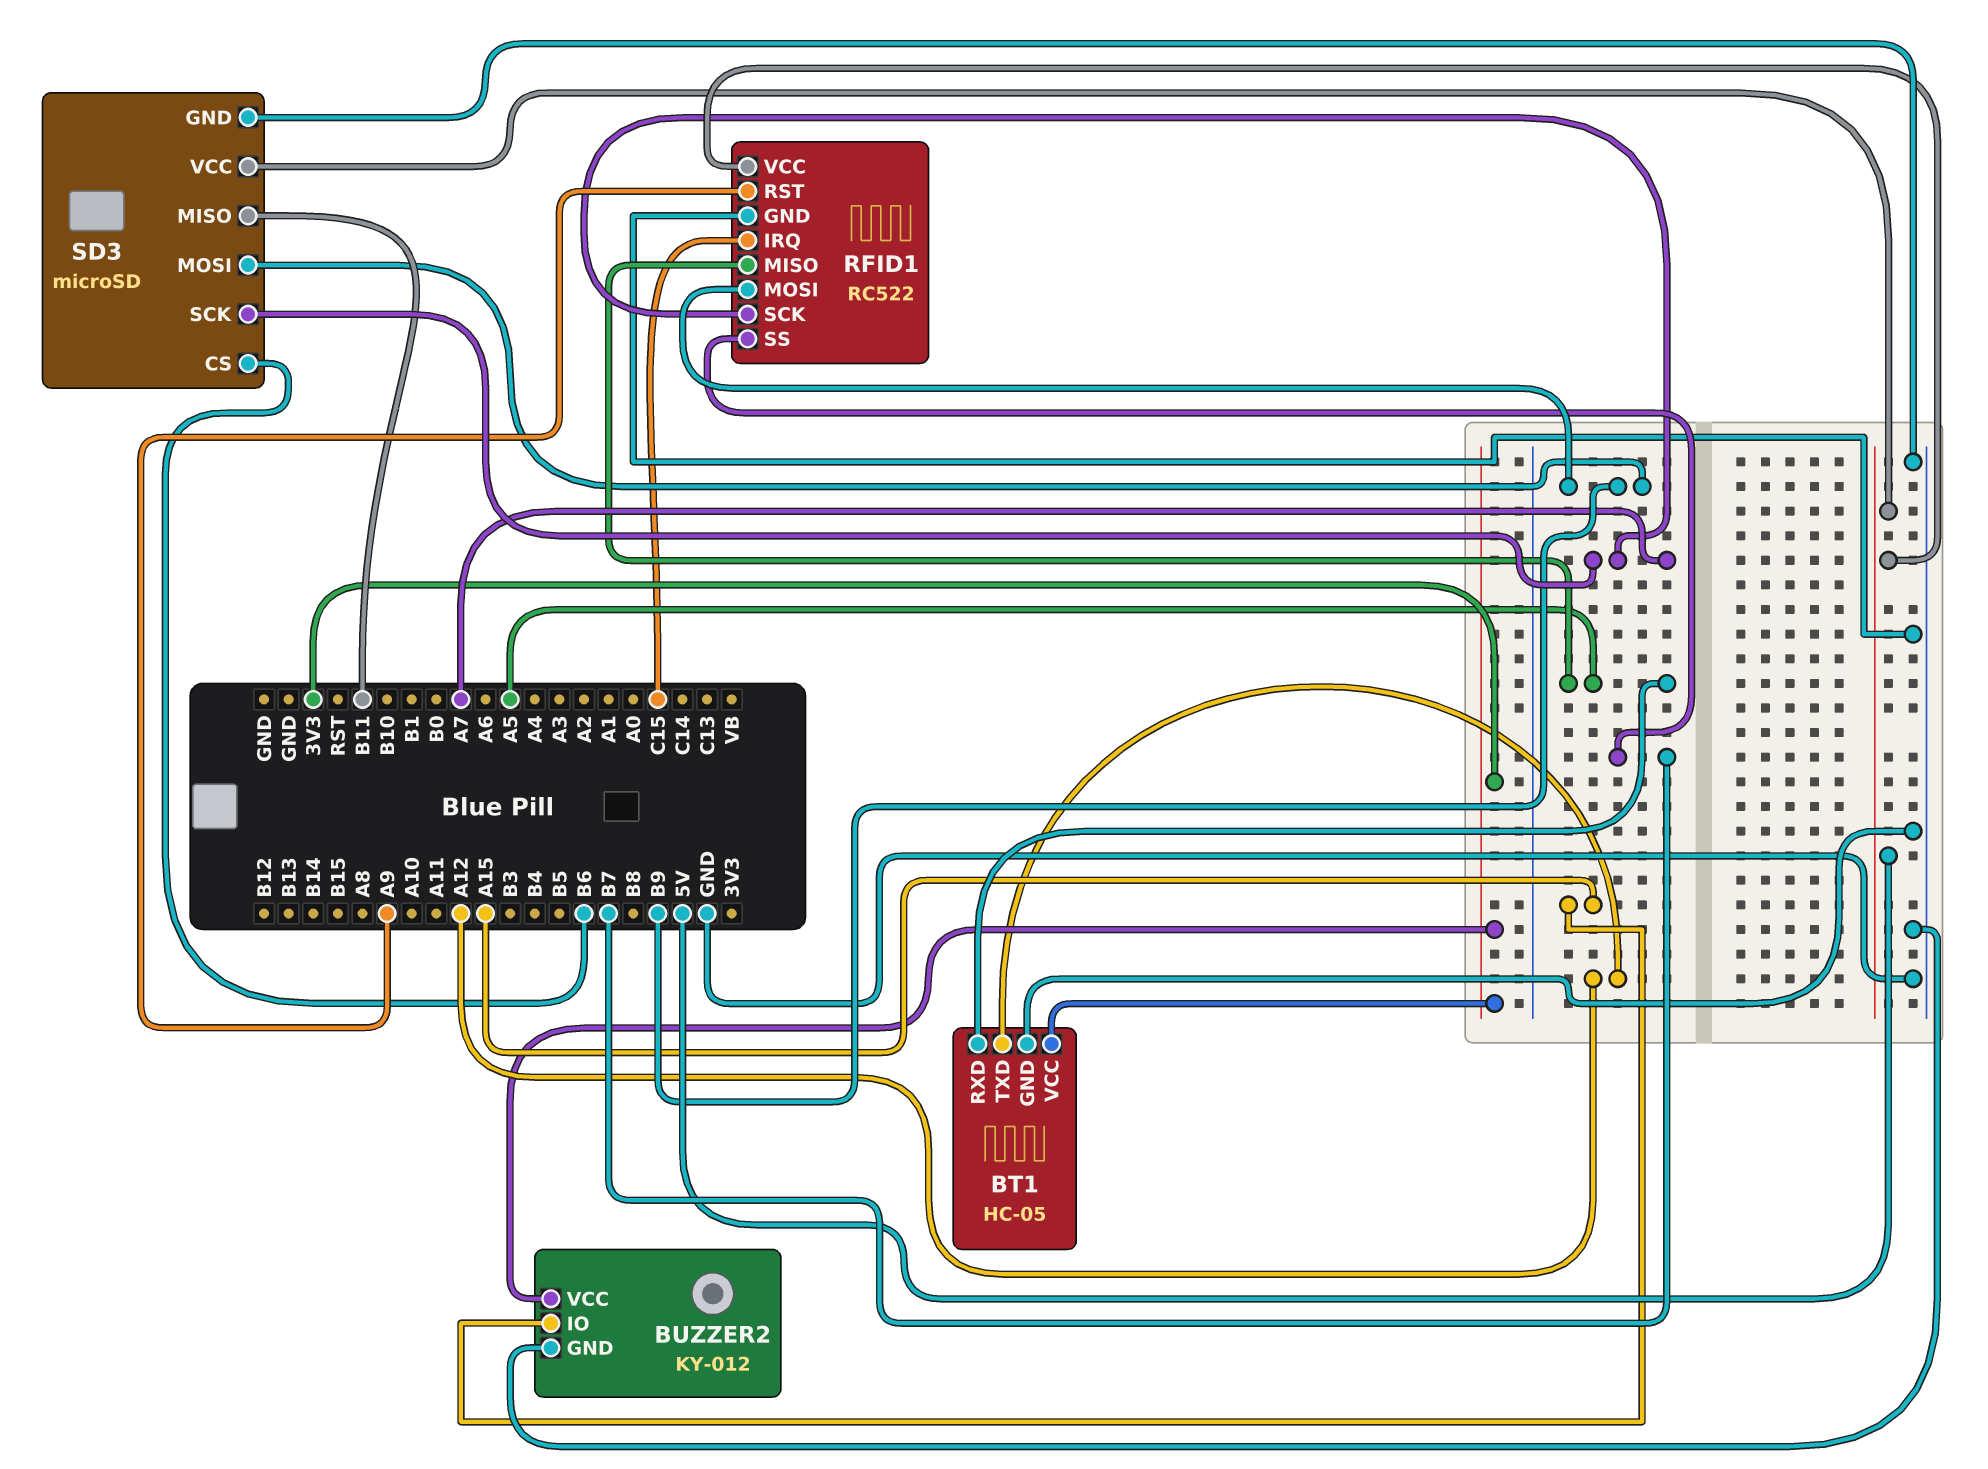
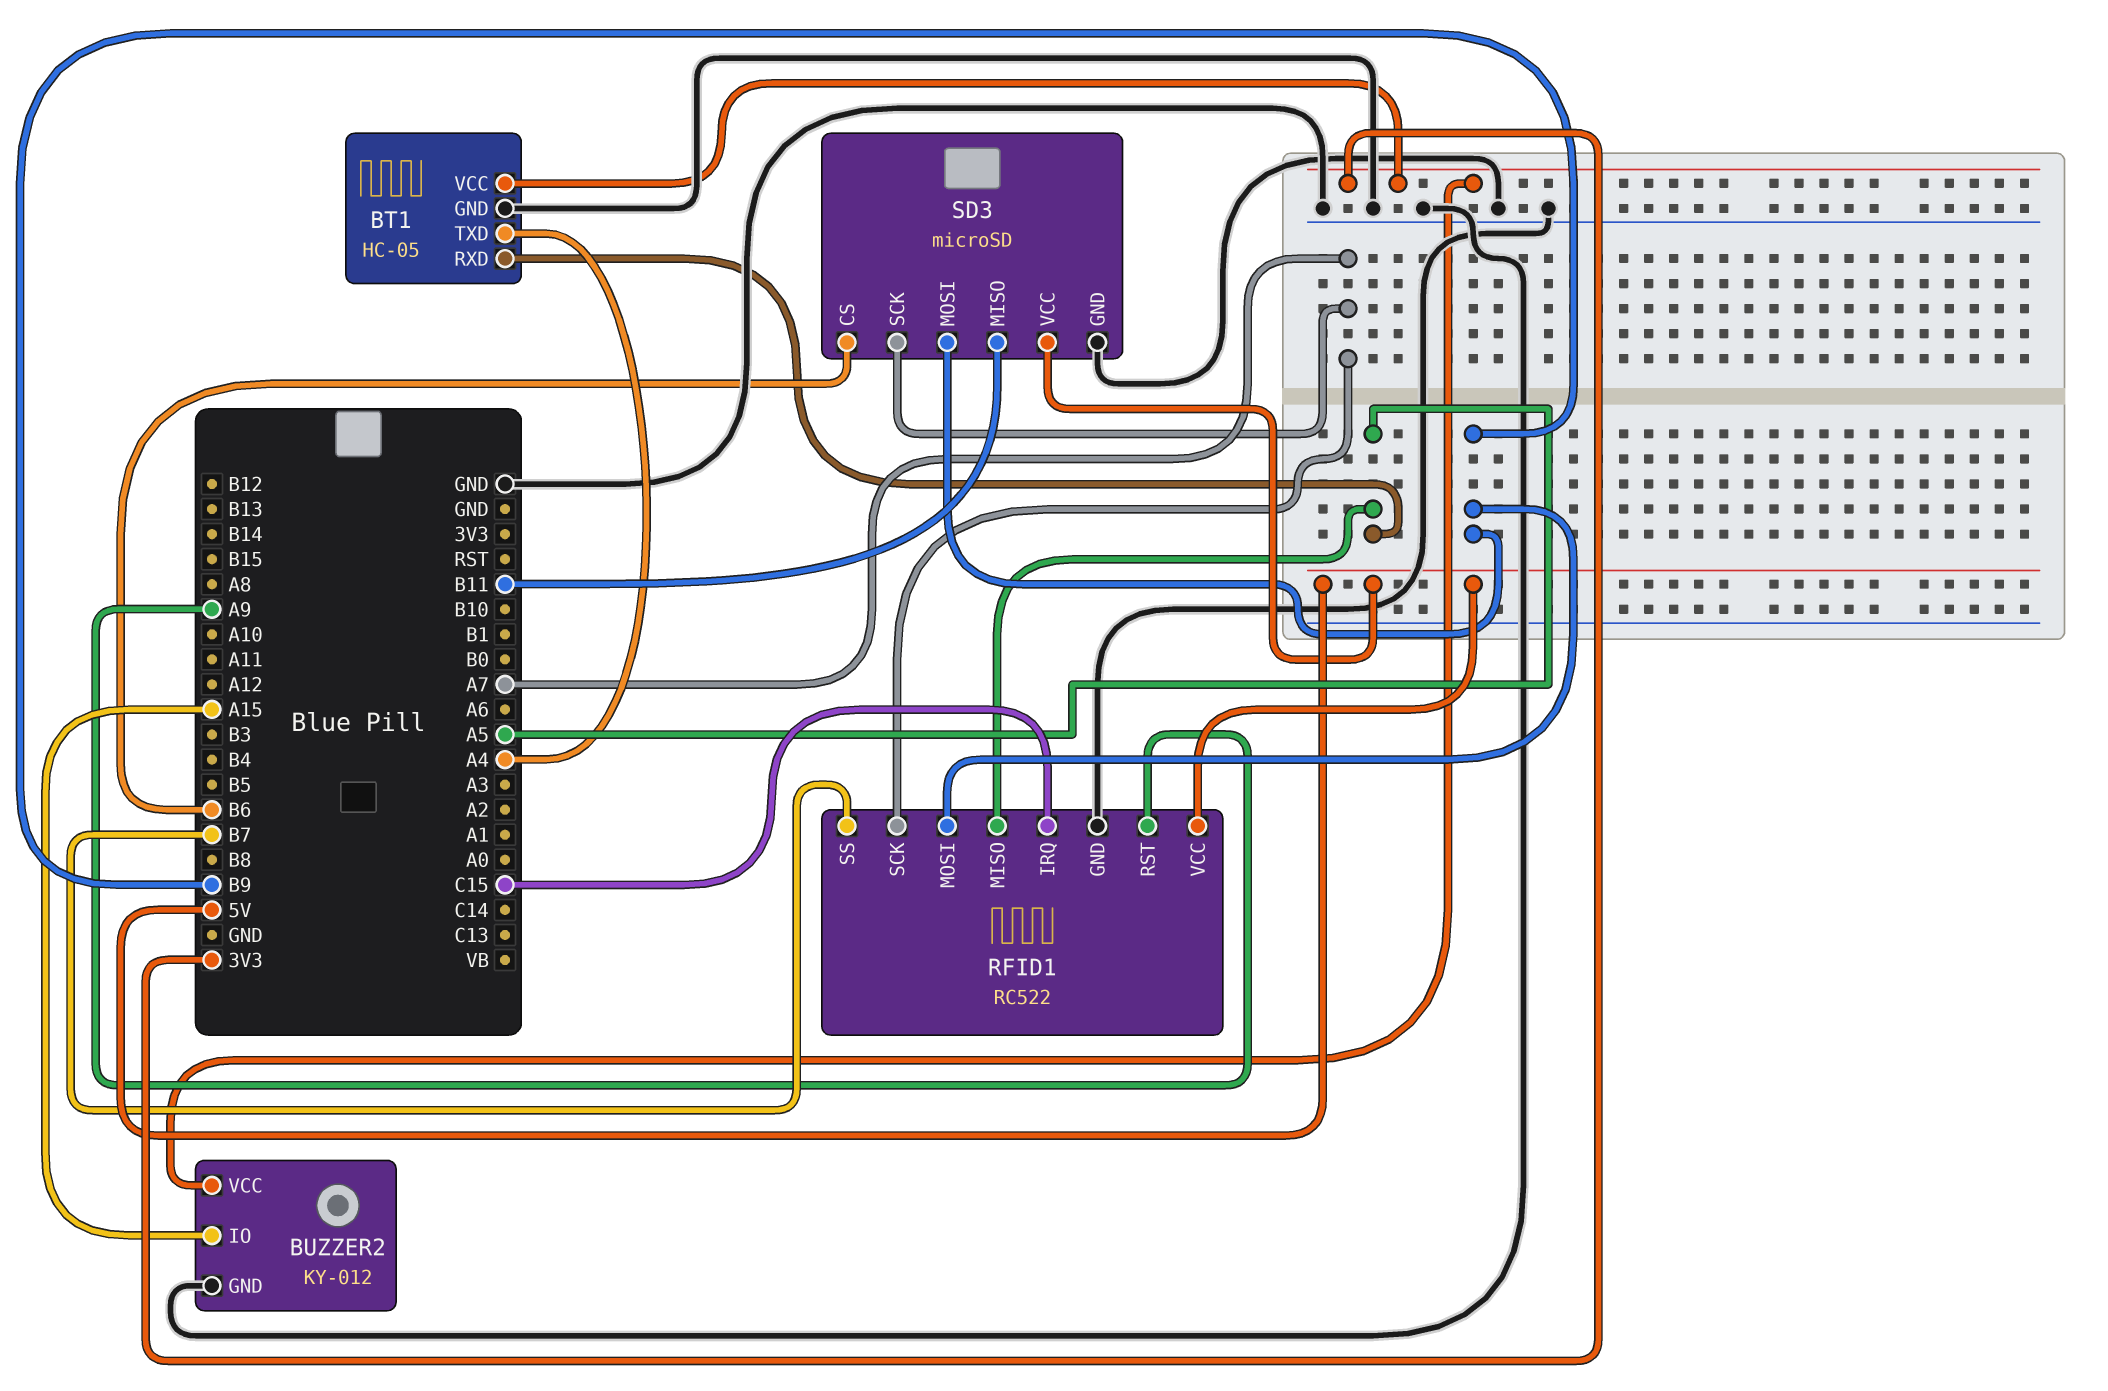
BT1 pin TXD: A12 -> A4

